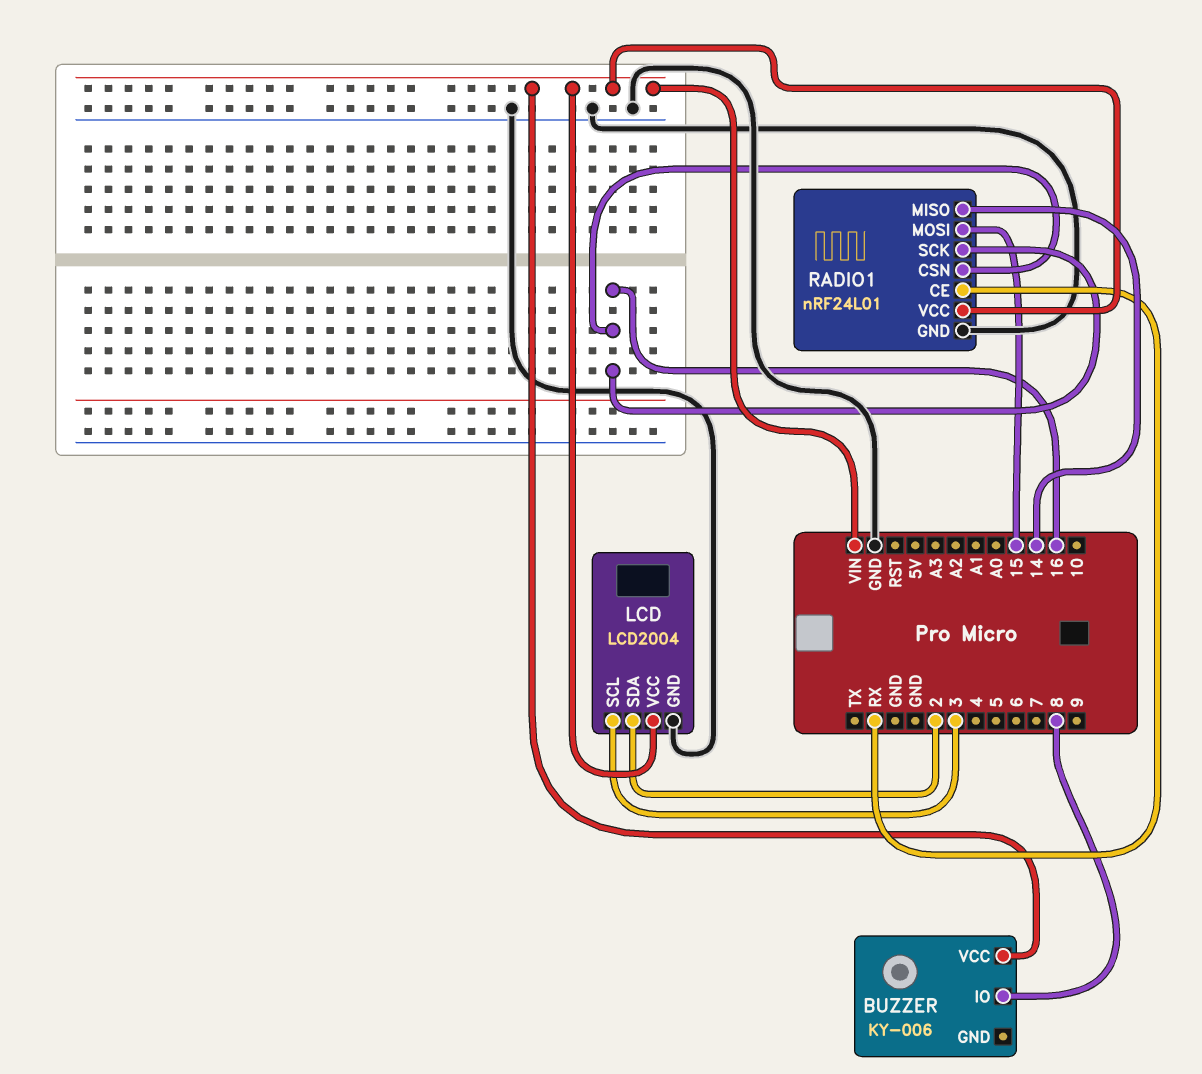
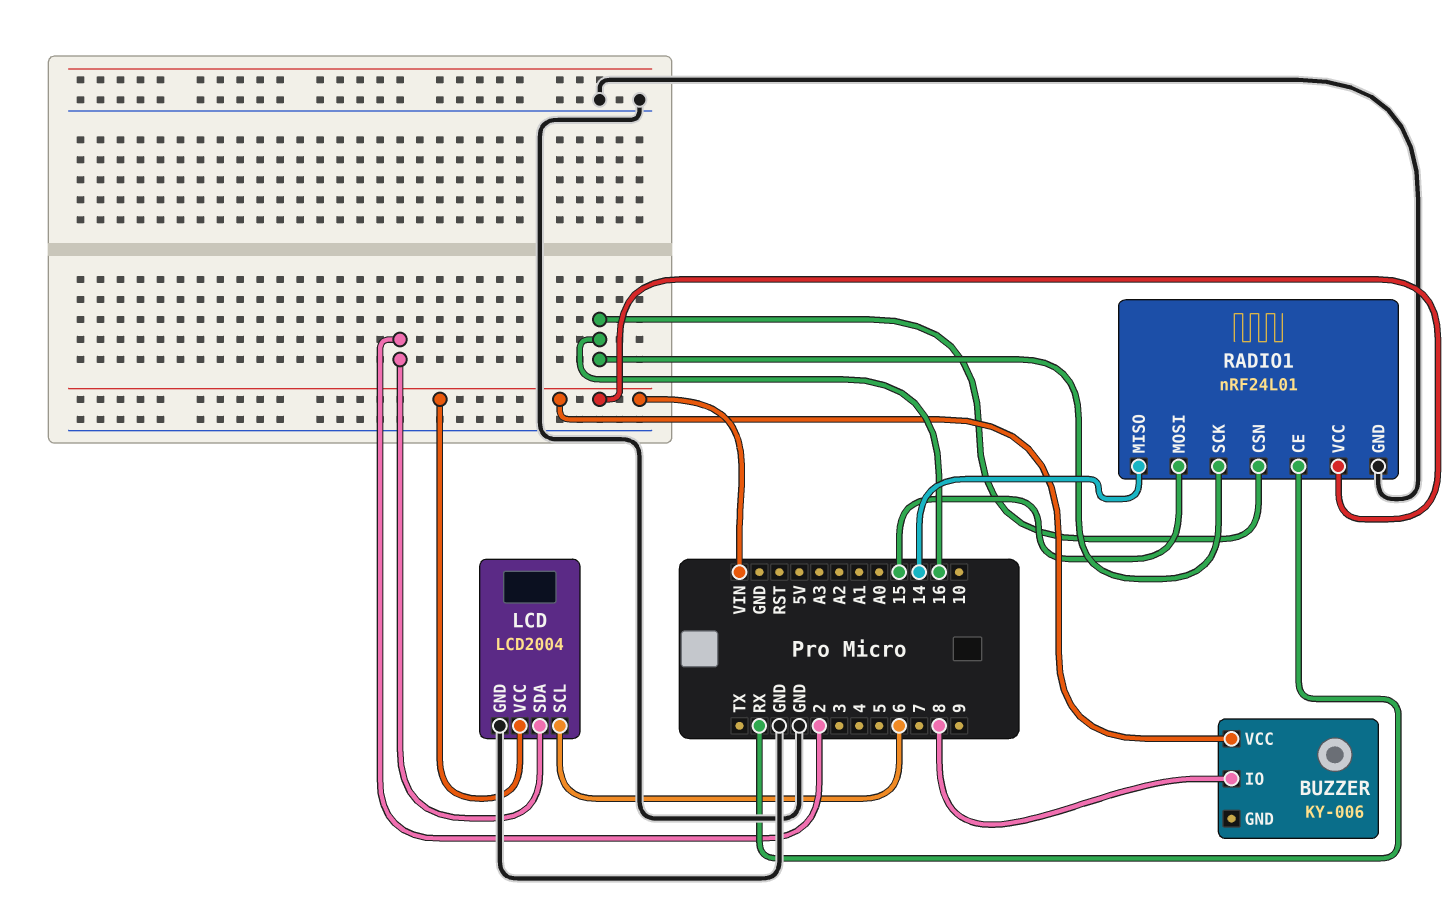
LCD pin SCL: 3 -> 6

